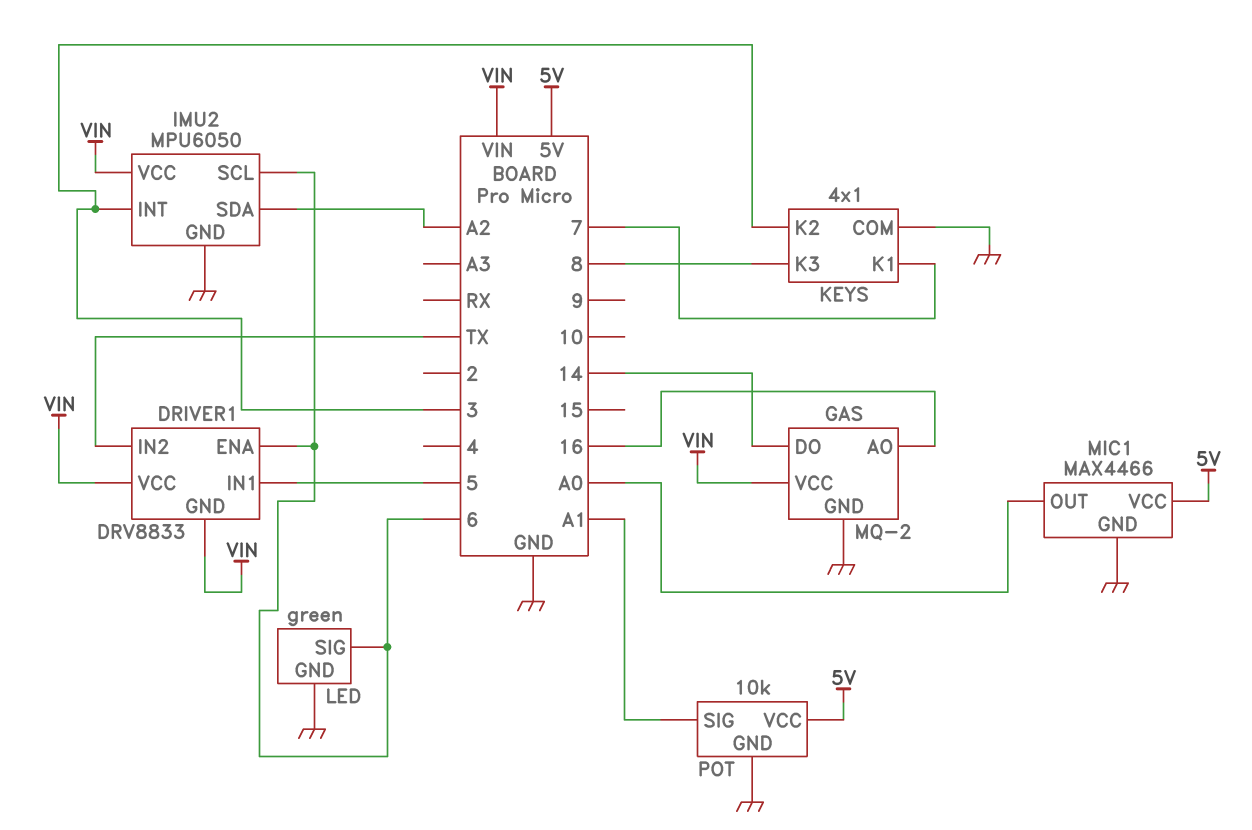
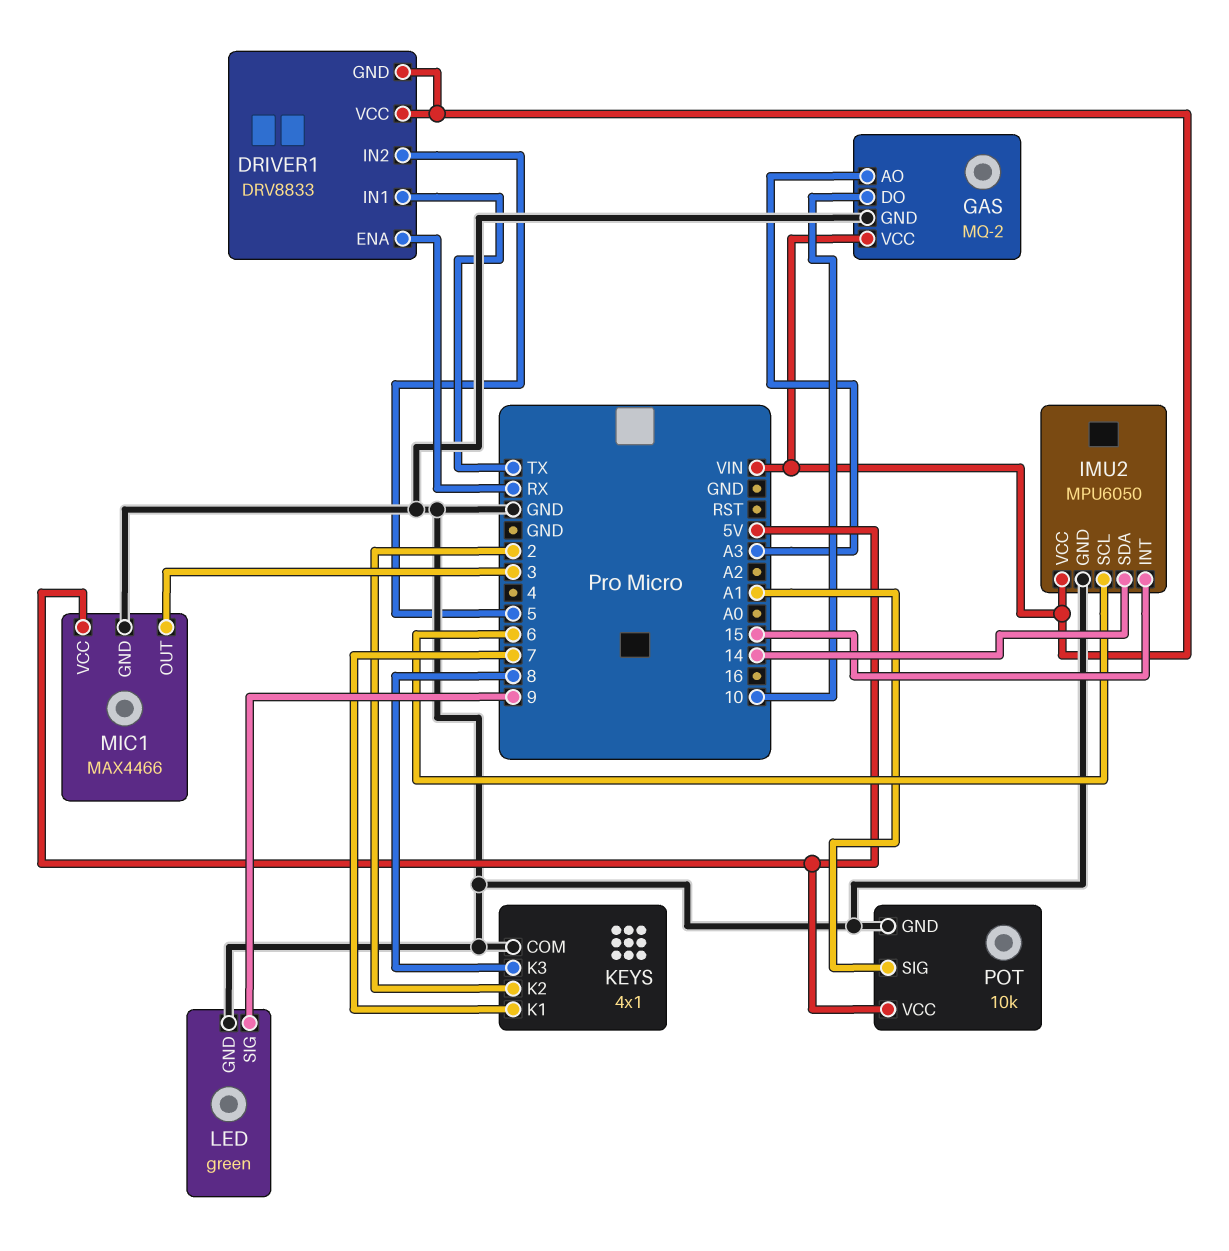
DRIVER1 pin ENA: 6 -> RX
DRIVER1 pin IN1: 5 -> TX
DRIVER1 pin IN2: TX -> 5
GAS pin AO: 16 -> A3
GAS pin DO: 14 -> 10
IMU2 pin INT: 3 -> 15
IMU2 pin SDA: A2 -> 14
KEYS pin K2: 3 -> 2
LED pin SIG: 6 -> 9
MIC1 pin OUT: A0 -> 3

